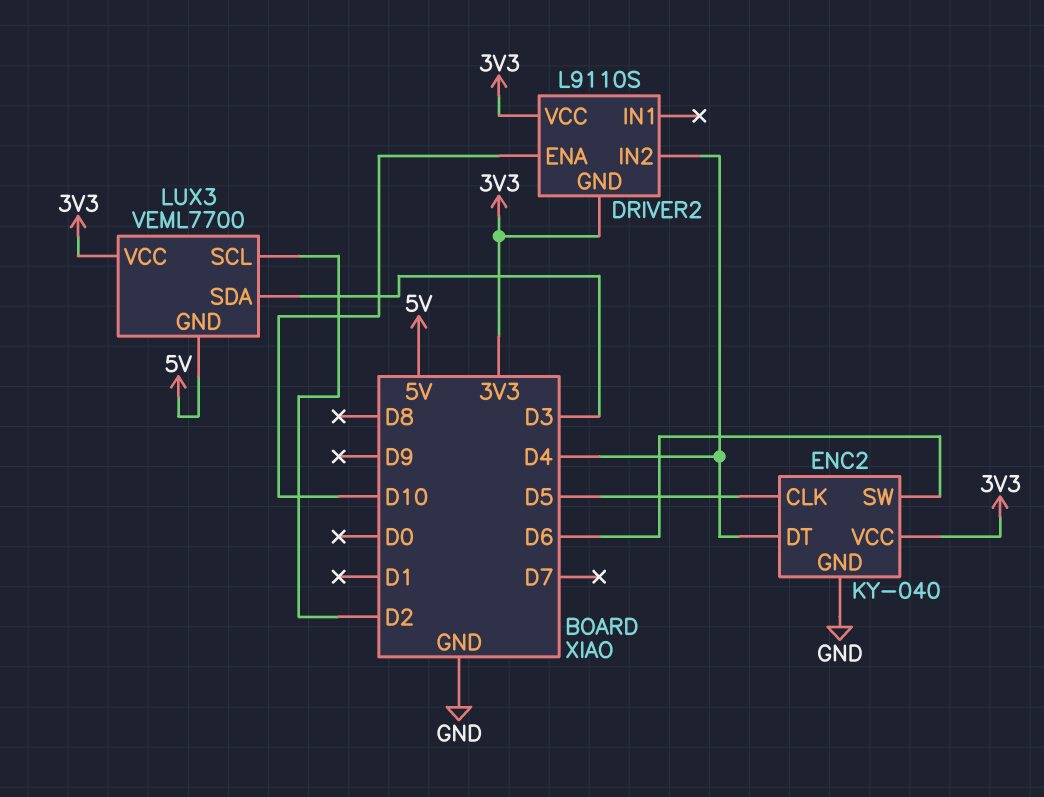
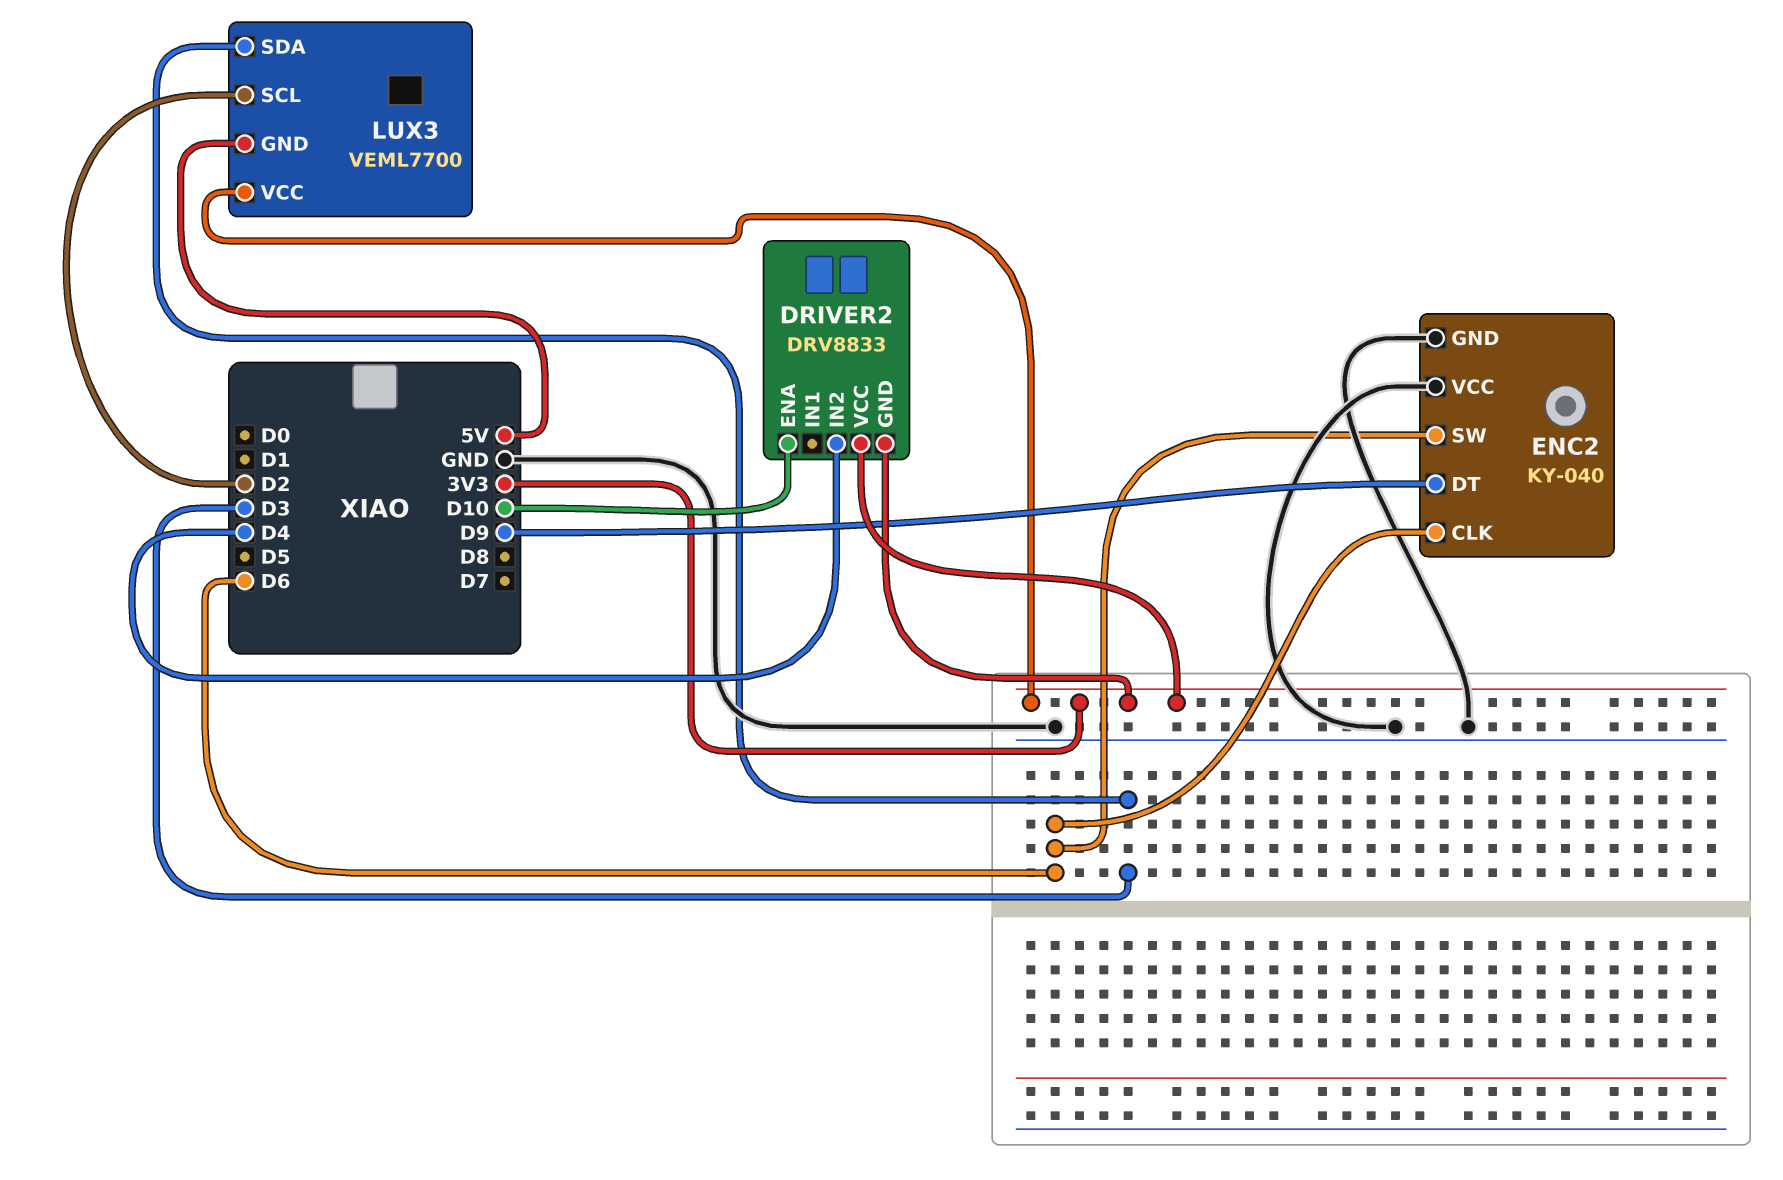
DRIVER2: L9110S -> DRV8833
ENC2 pin CLK: D5 -> D6
ENC2 pin DT: D4 -> D9
ENC2 pin VCC: 3V3 -> GND

